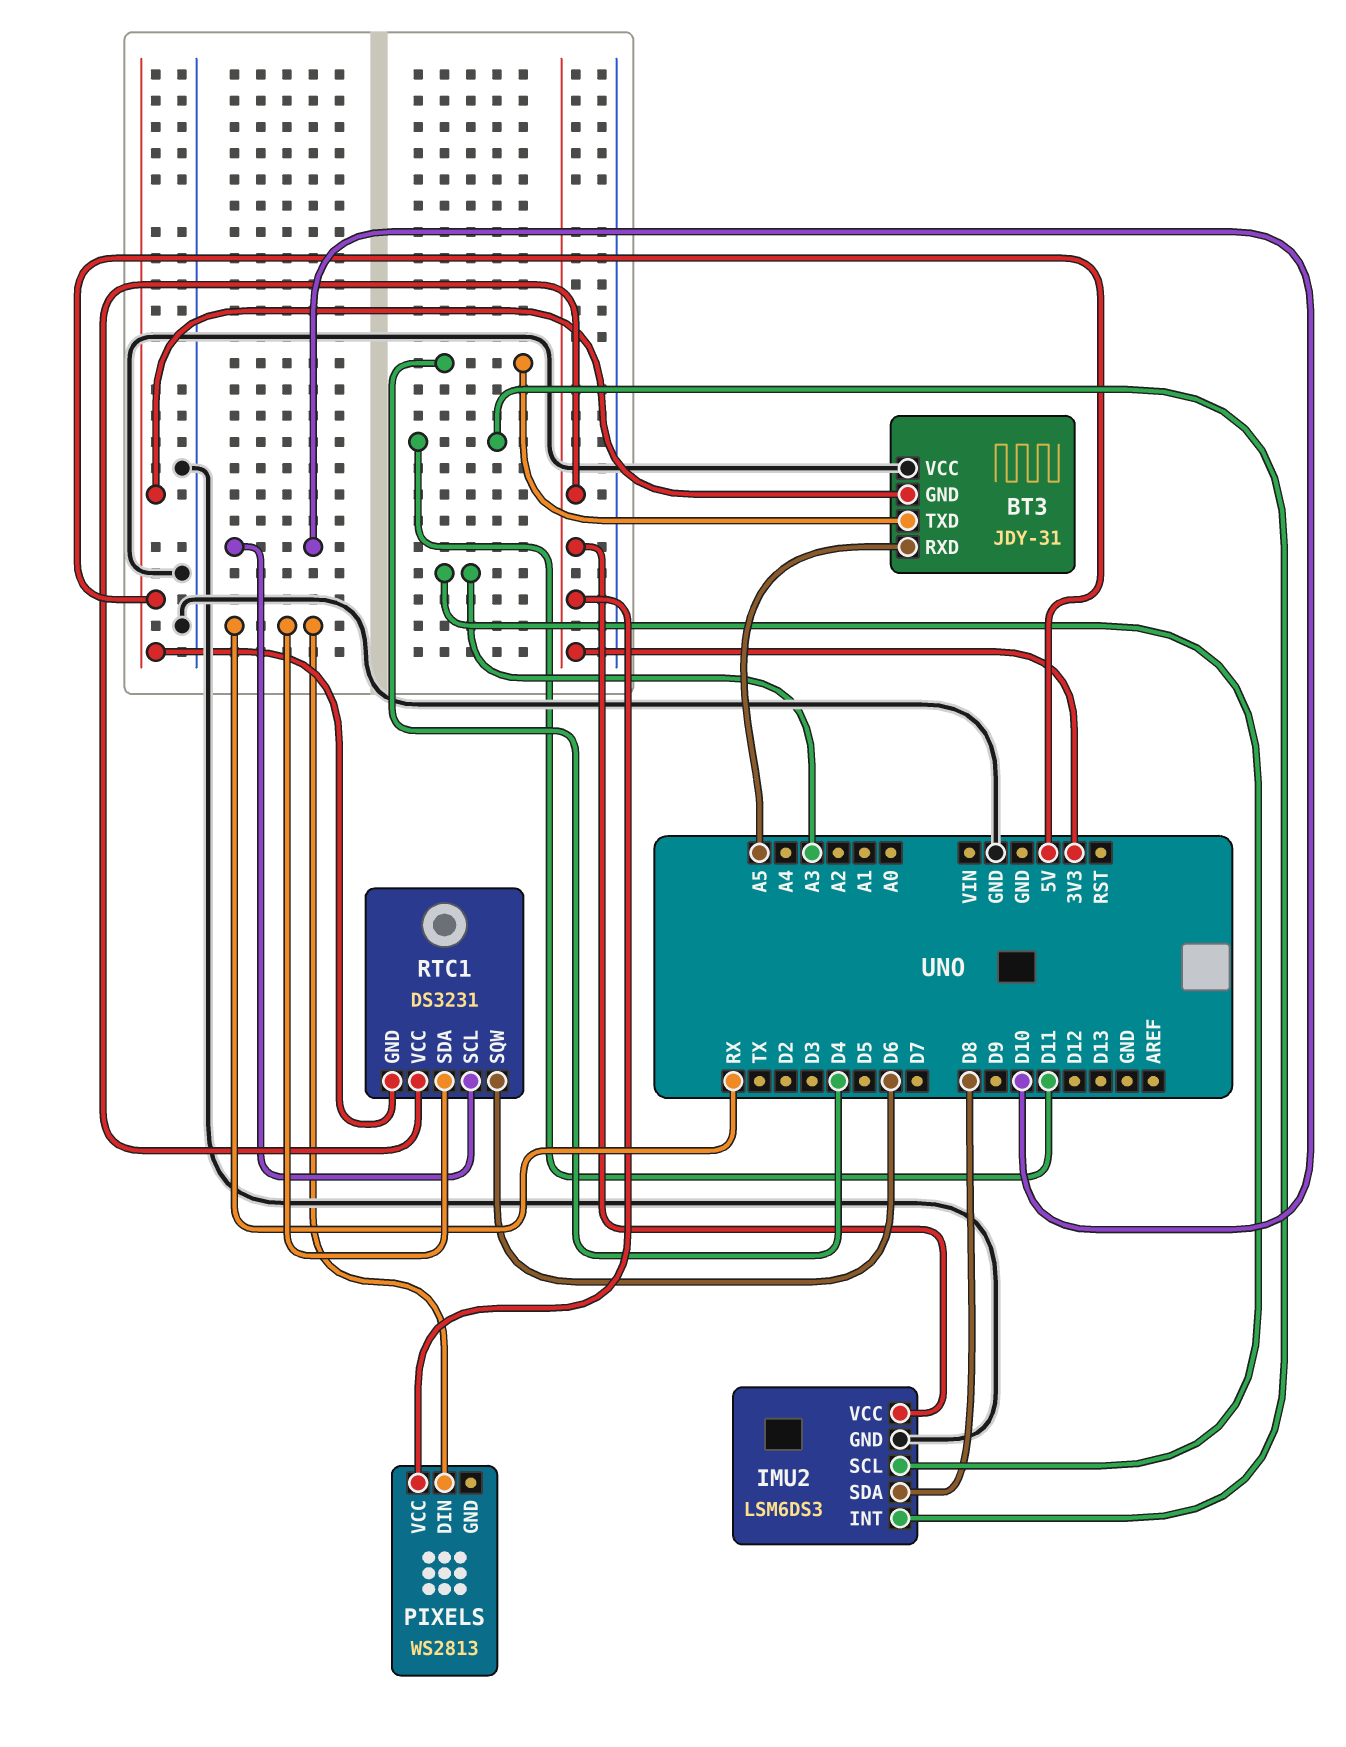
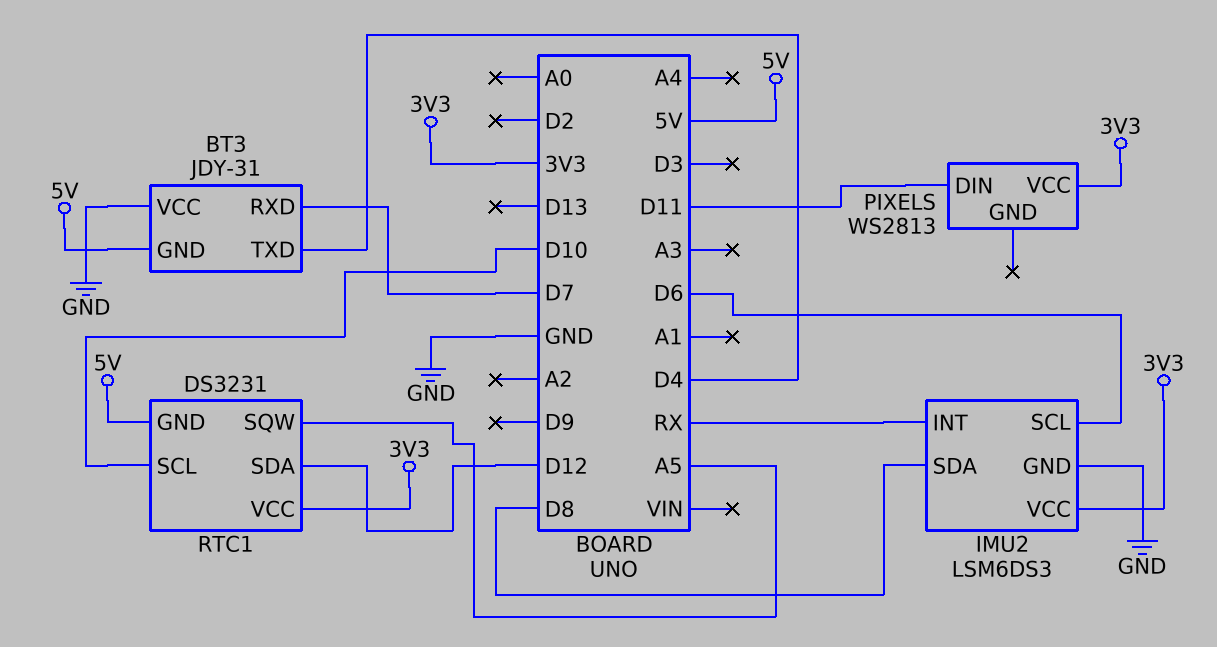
BT3 pin RXD: A5 -> D7
IMU2 pin INT: D11 -> RX
IMU2 pin SCL: A3 -> D6
PIXELS pin DIN: RX -> D11
RTC1 pin SDA: RX -> D12
RTC1 pin SQW: D6 -> A5

